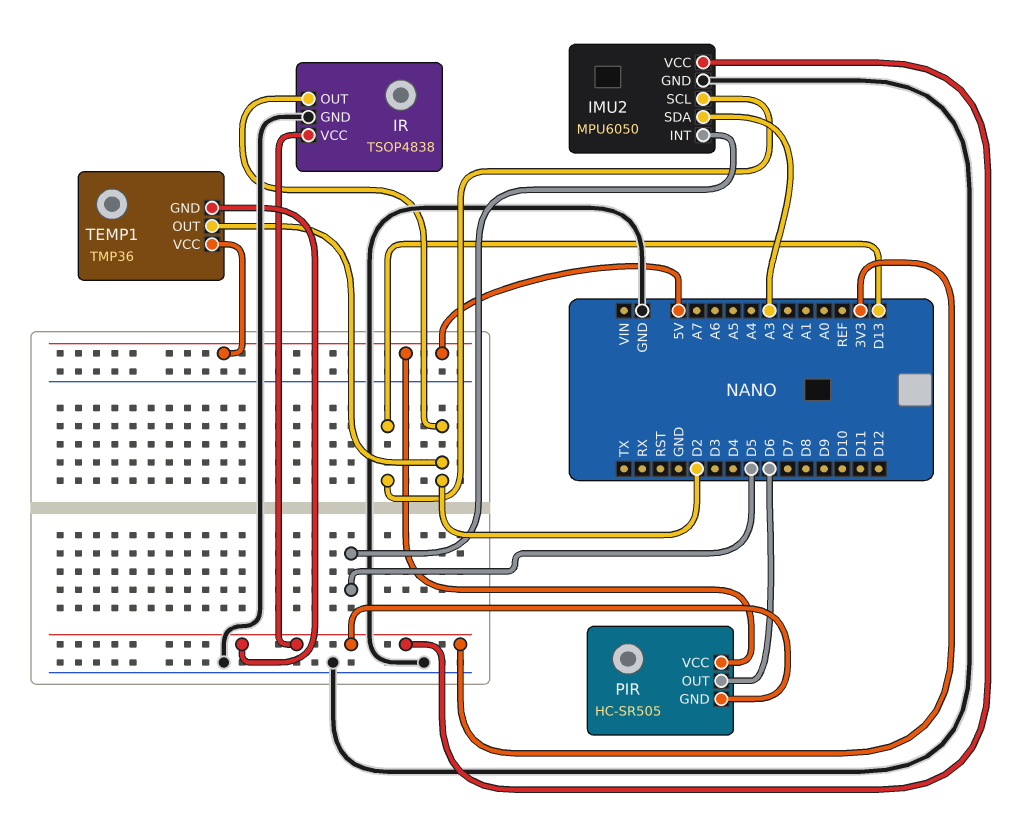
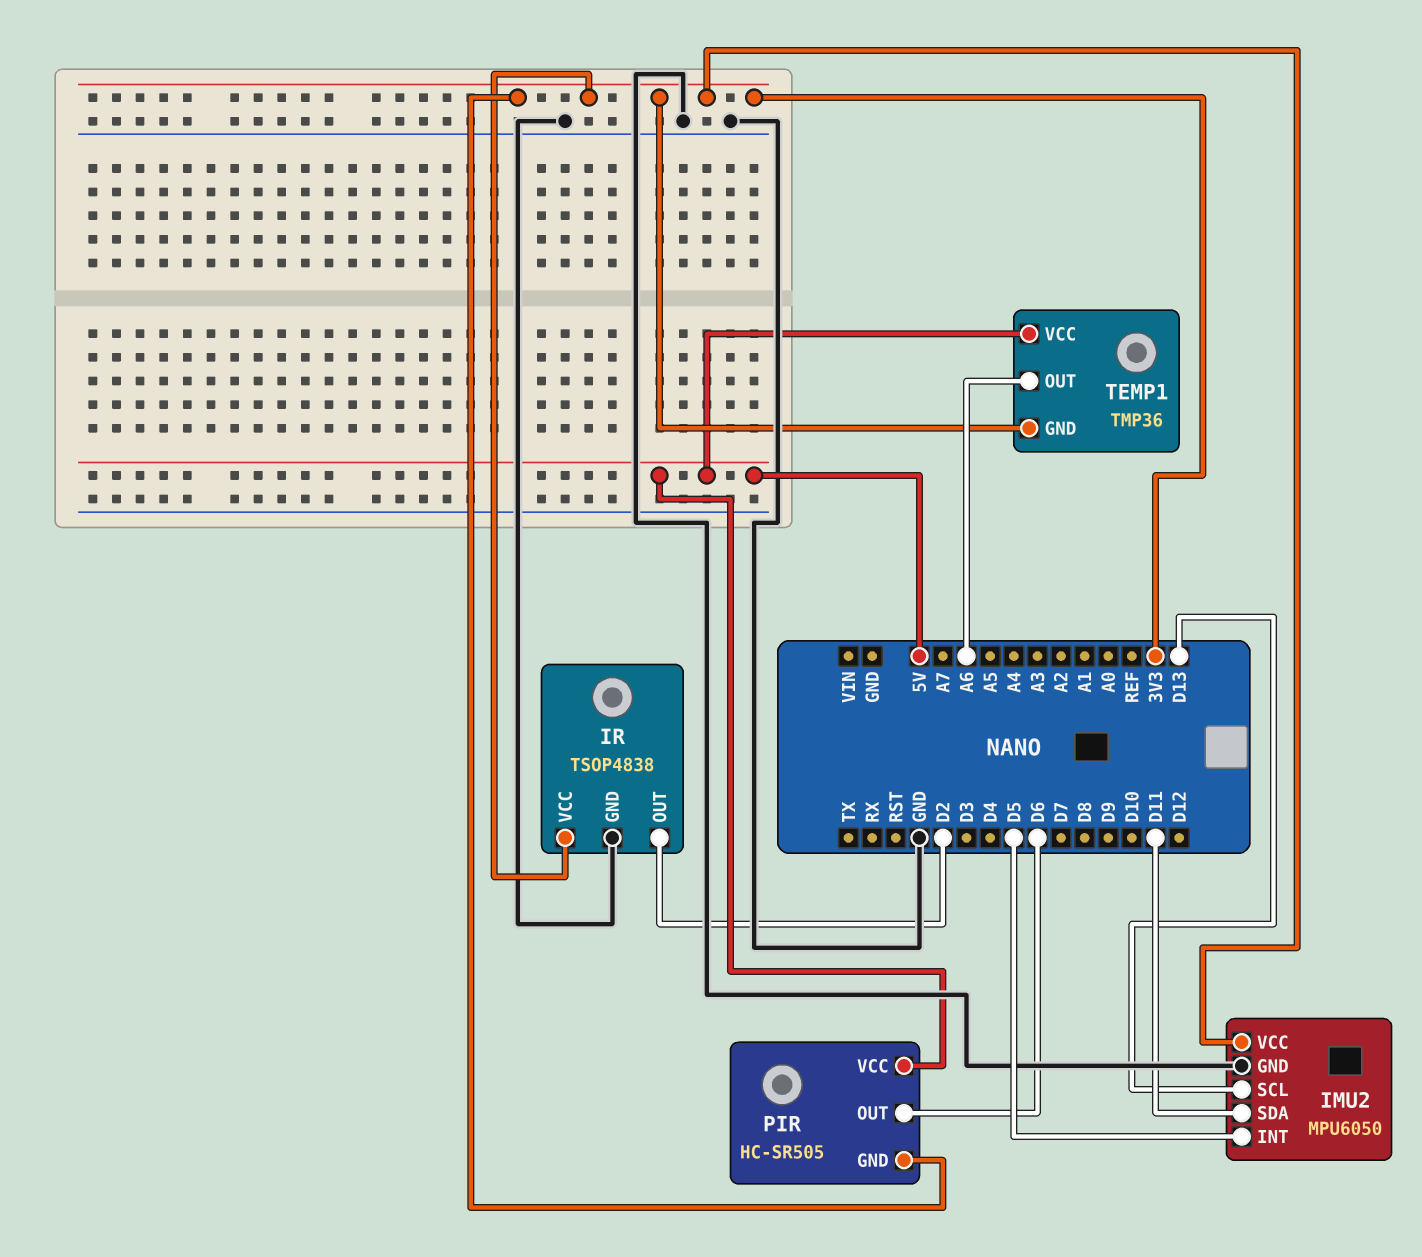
IMU2 pin SDA: A3 -> D11
TEMP1 pin OUT: D2 -> A6

